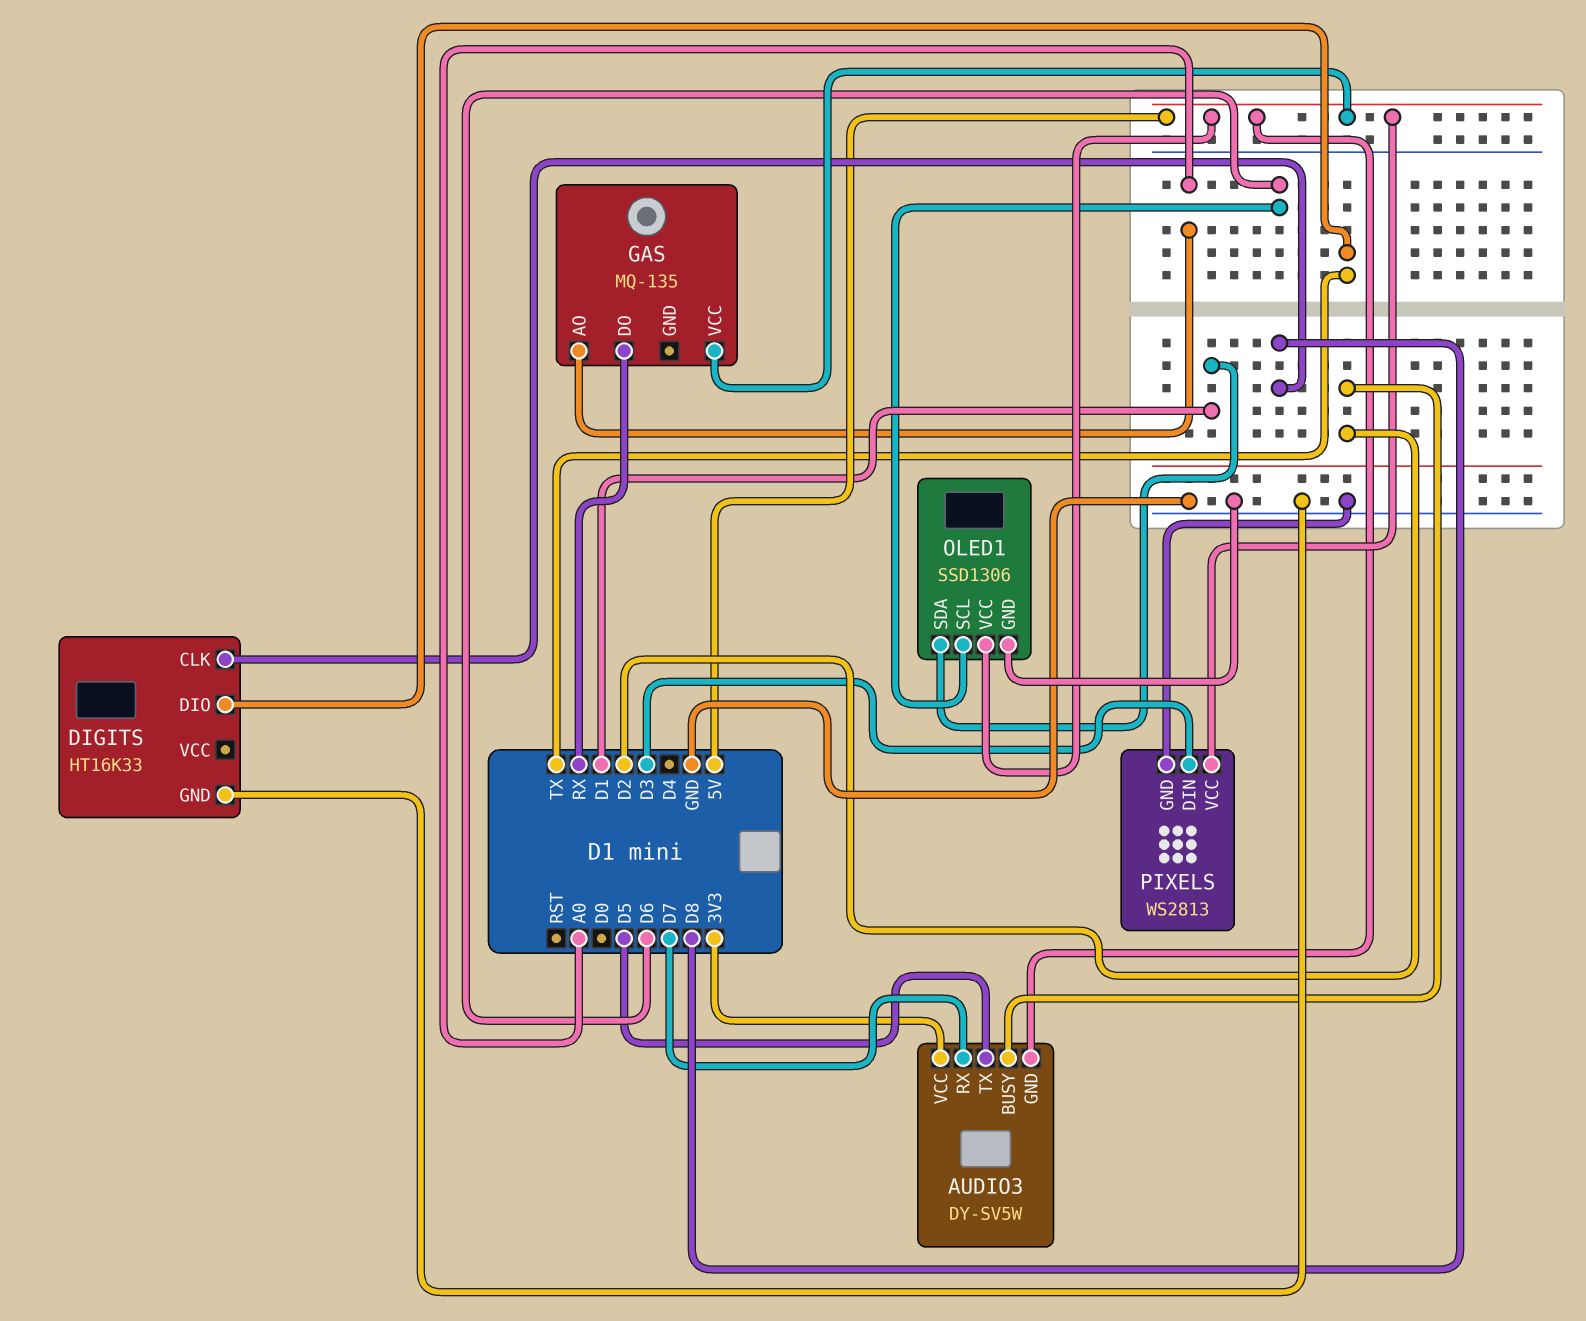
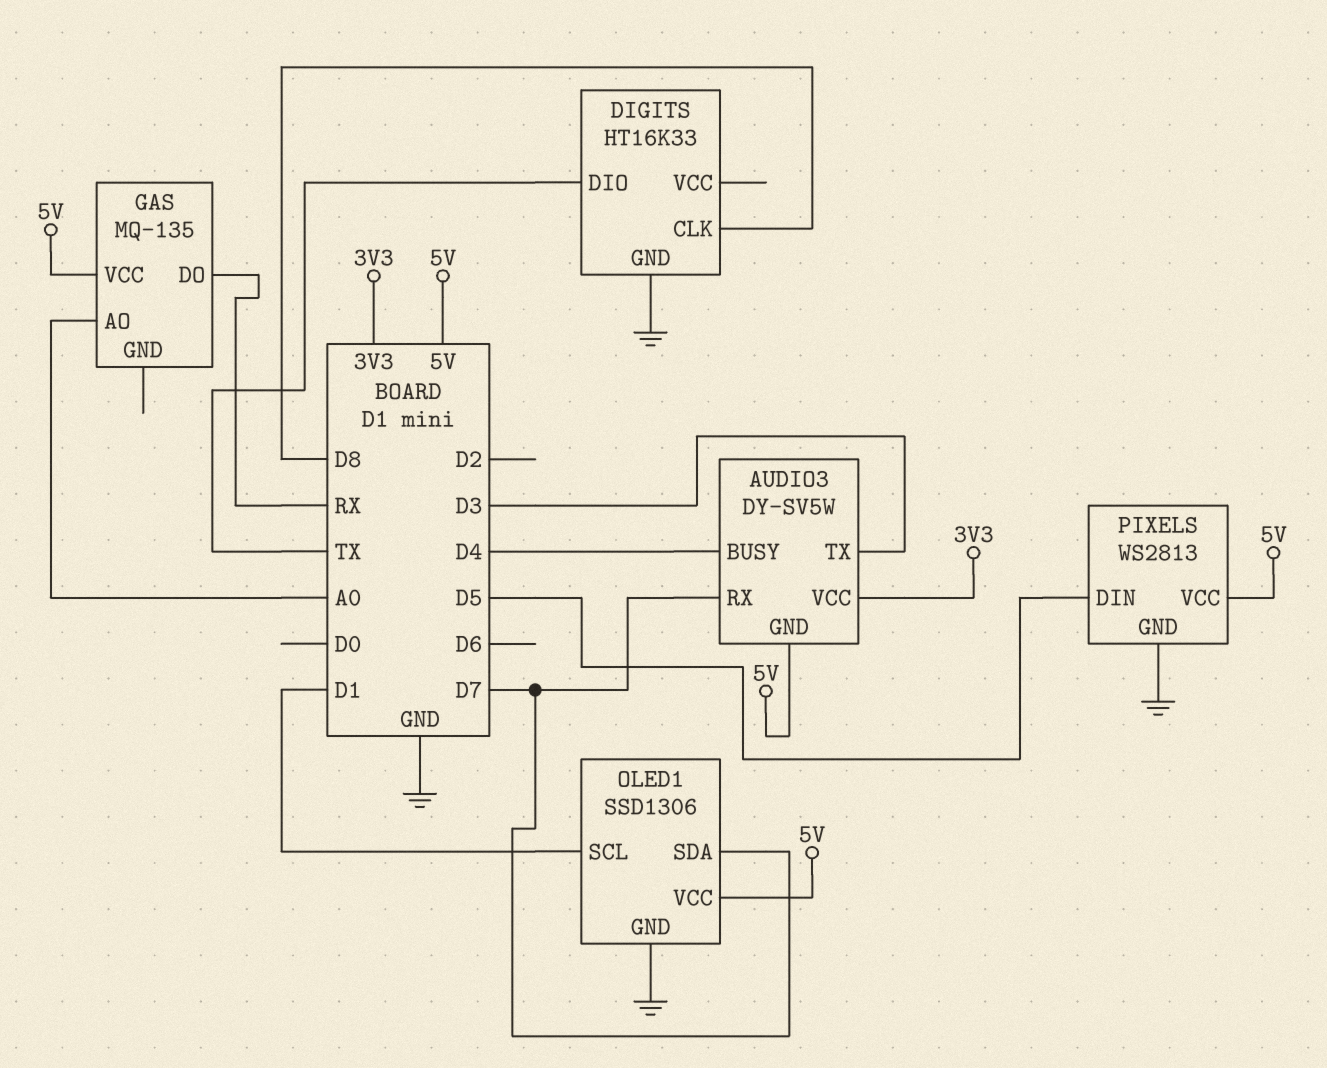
AUDIO3 pin BUSY: D2 -> D4
AUDIO3 pin TX: D5 -> D3
OLED1 pin SCL: D6 -> D1
OLED1 pin SDA: D1 -> D7
PIXELS pin DIN: D3 -> D5

